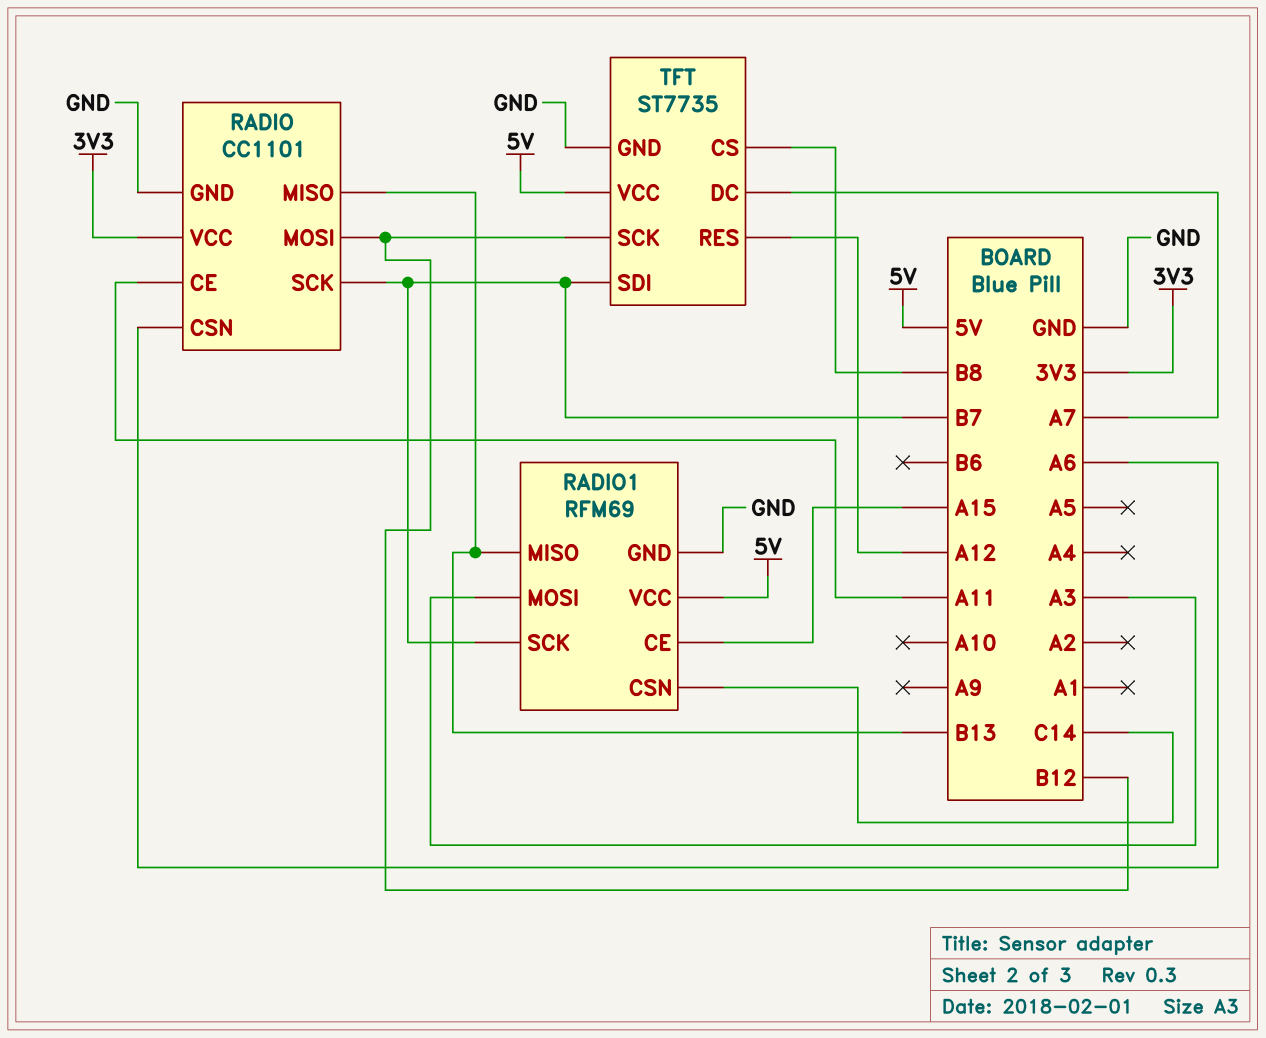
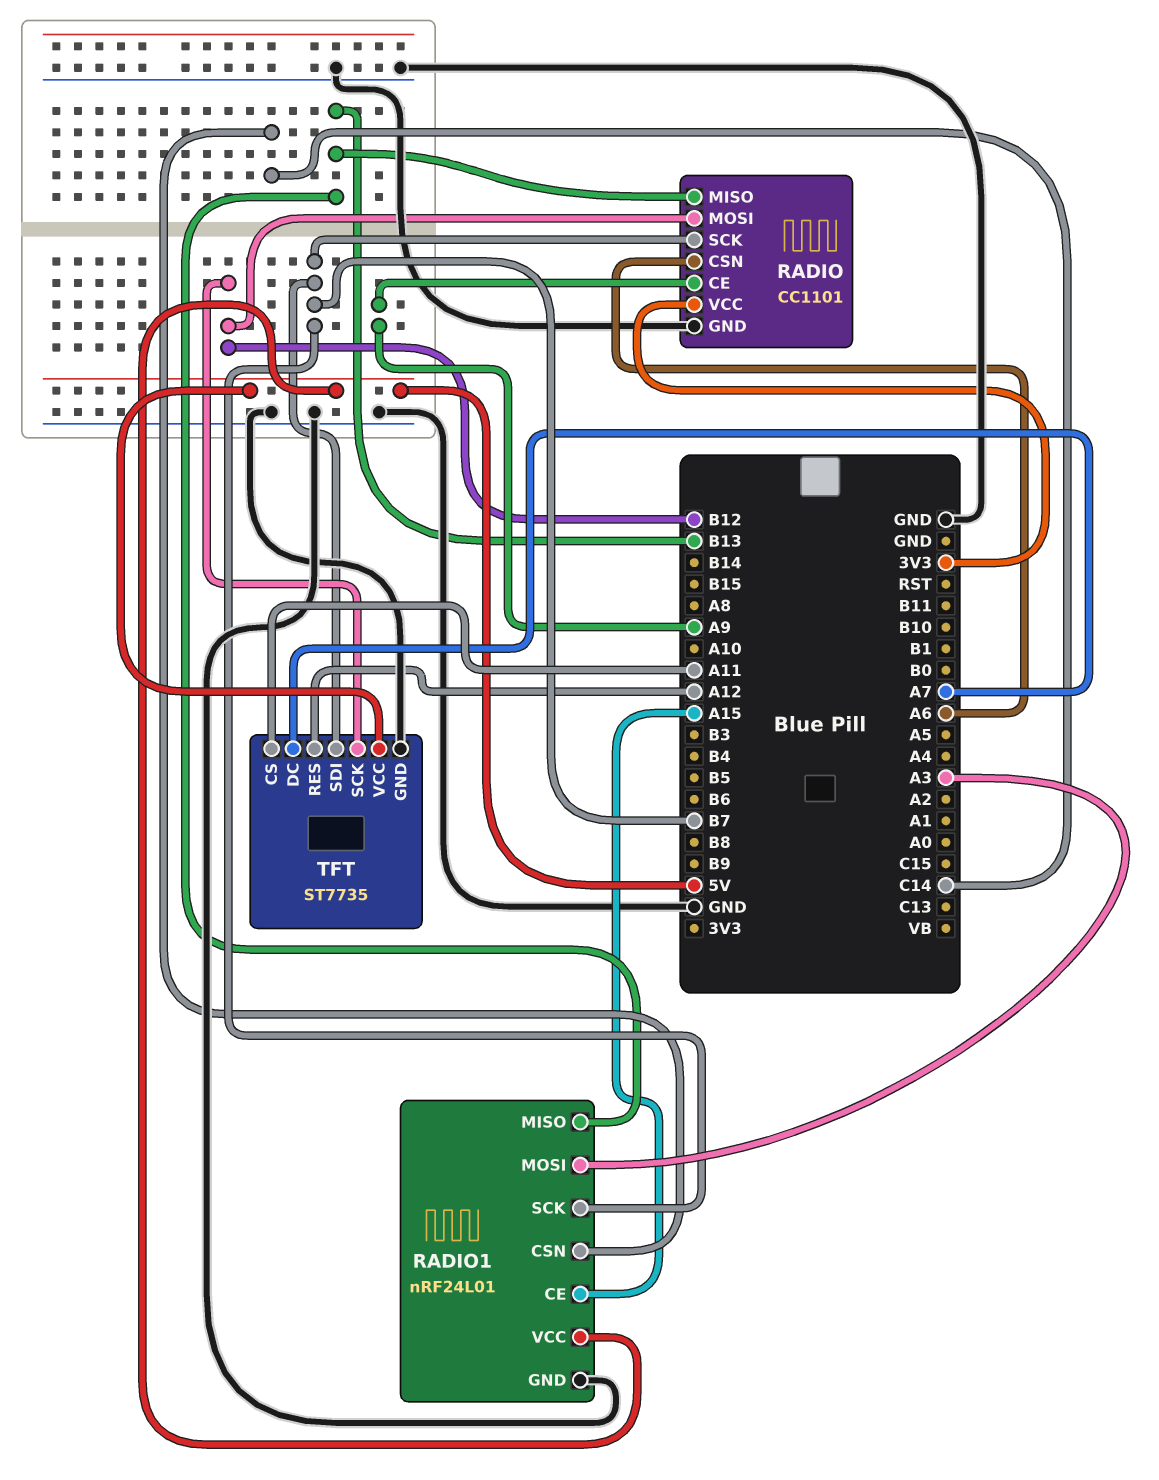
RADIO pin CE: A11 -> A9
RADIO1: RFM69 -> nRF24L01
TFT pin CS: B8 -> A11

